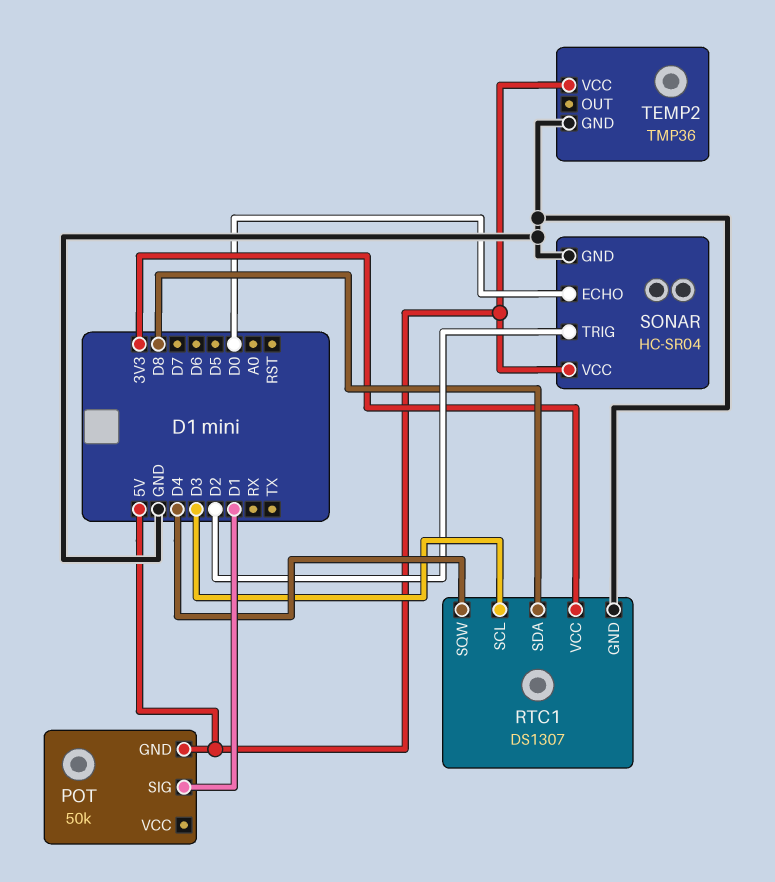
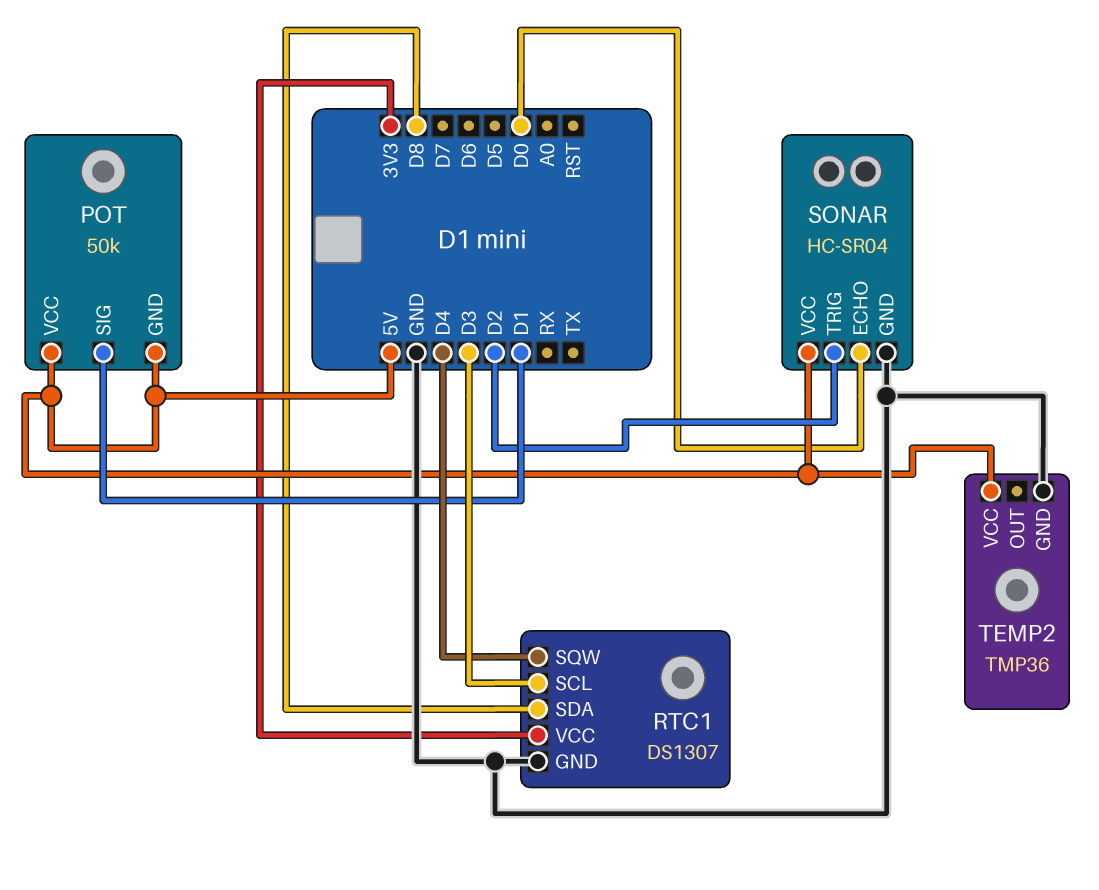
POT pin VCC: none -> 5V

